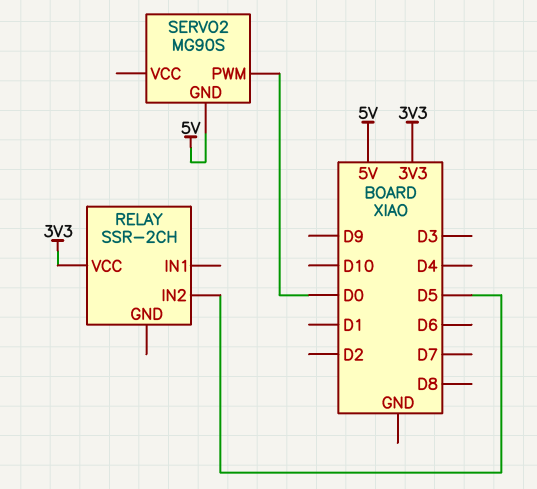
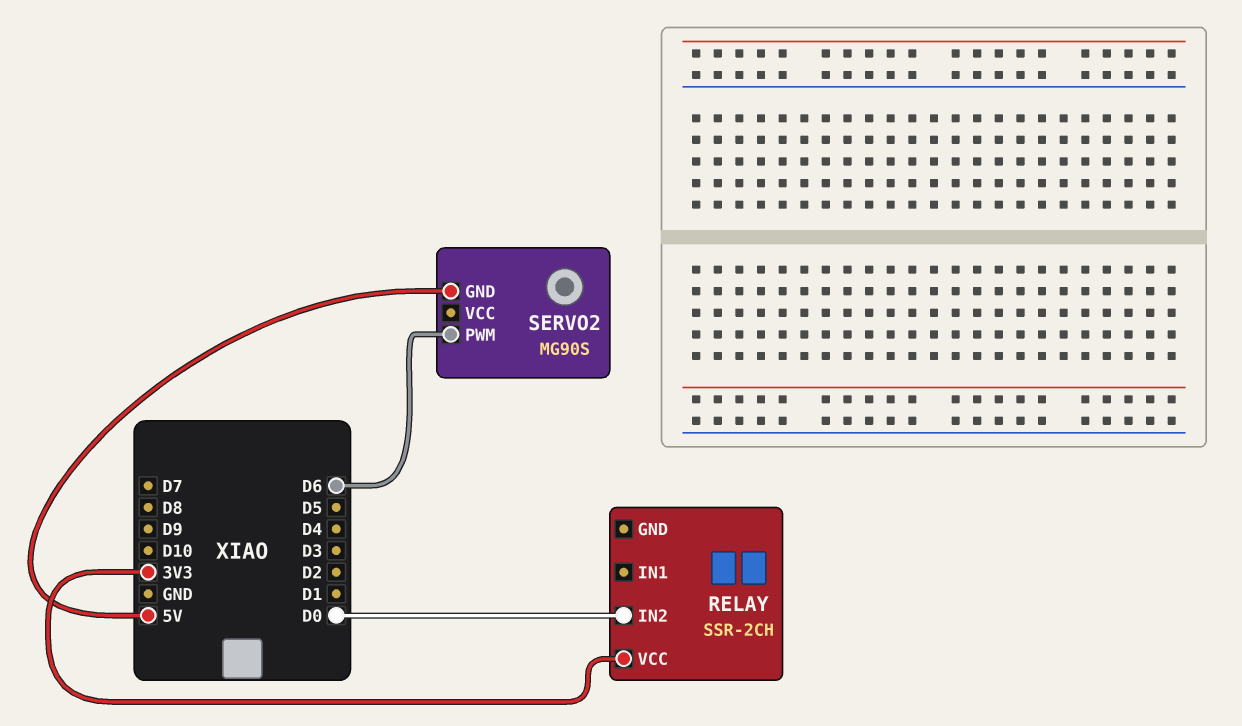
RELAY pin IN2: D5 -> D0
SERVO2 pin PWM: D0 -> D6

